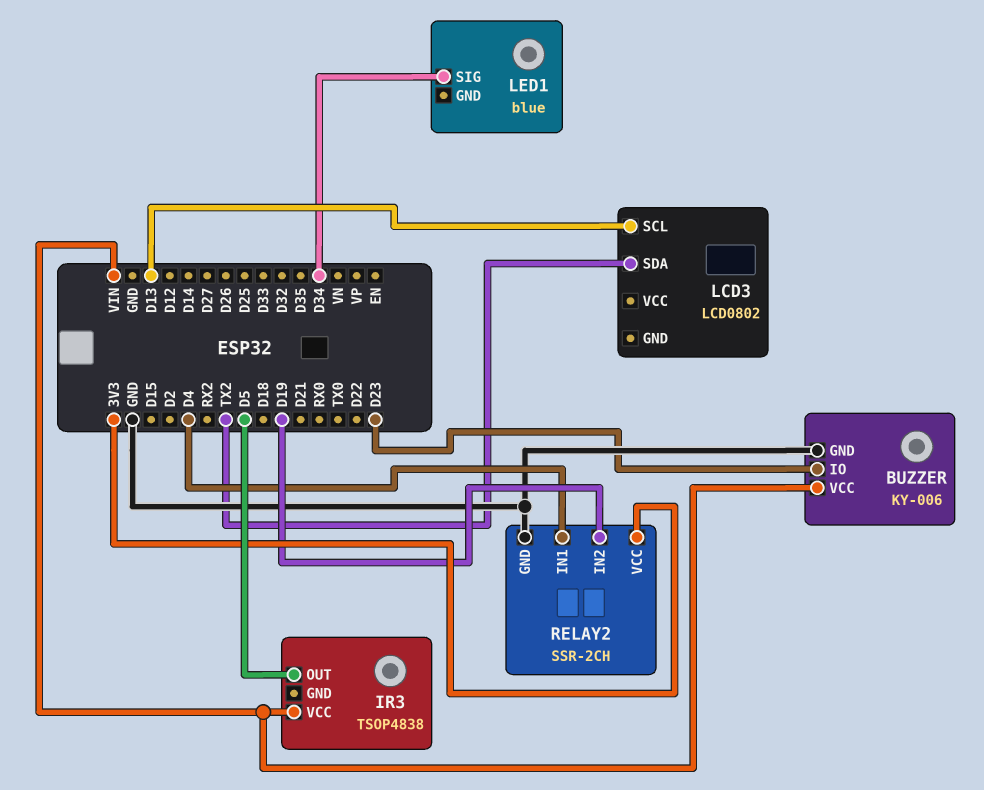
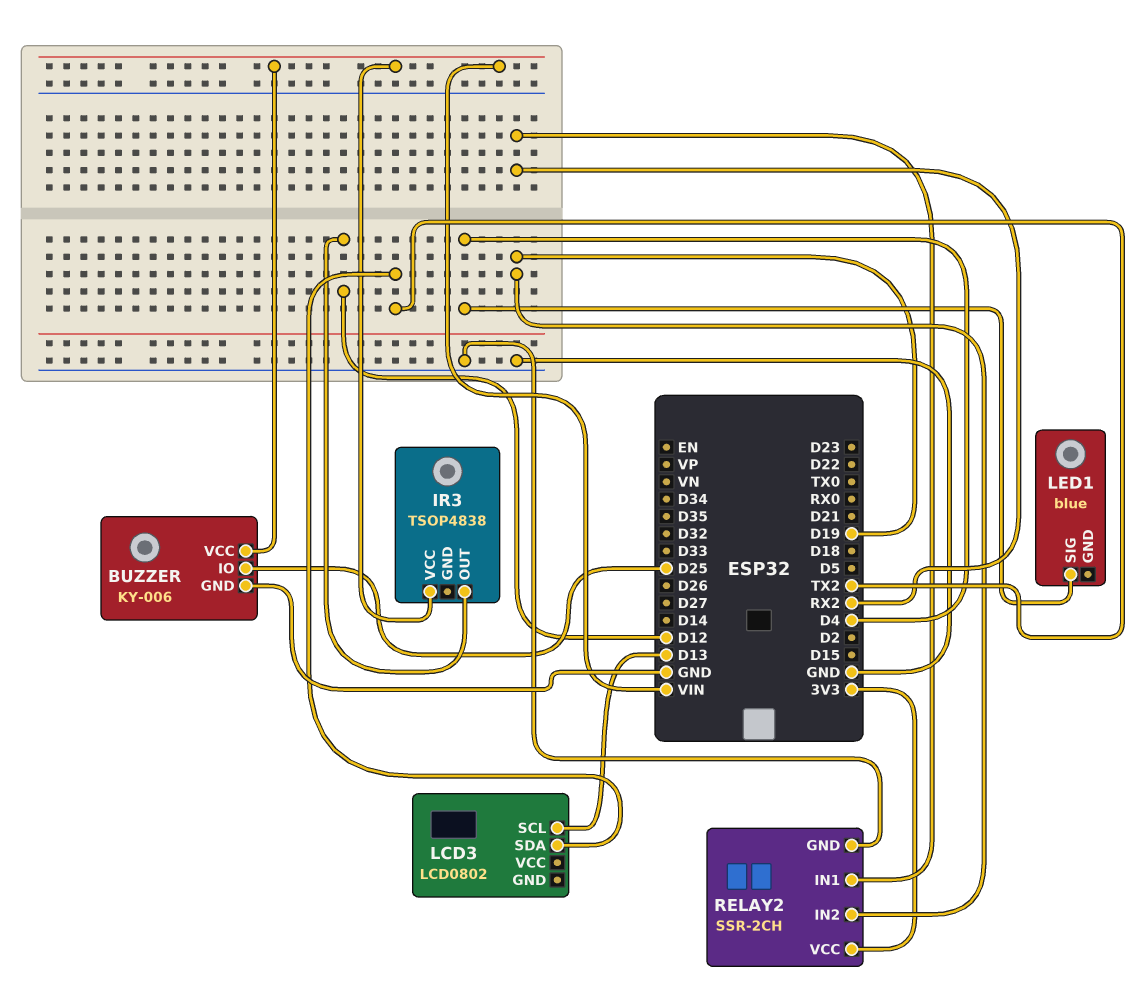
BUZZER pin IO: D23 -> D25
IR3 pin OUT: D5 -> D12
LED1 pin SIG: D34 -> D4
RELAY2 pin IN1: D4 -> RX2

